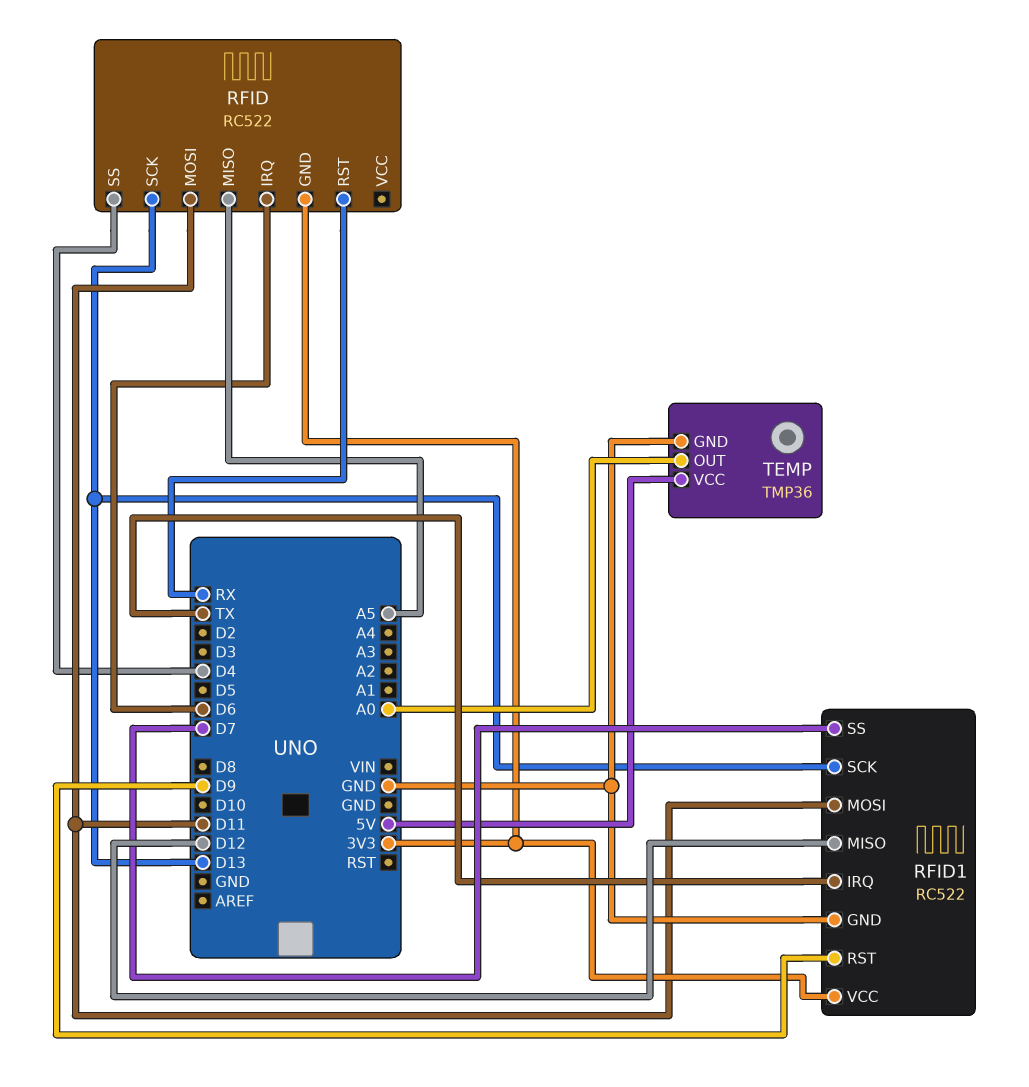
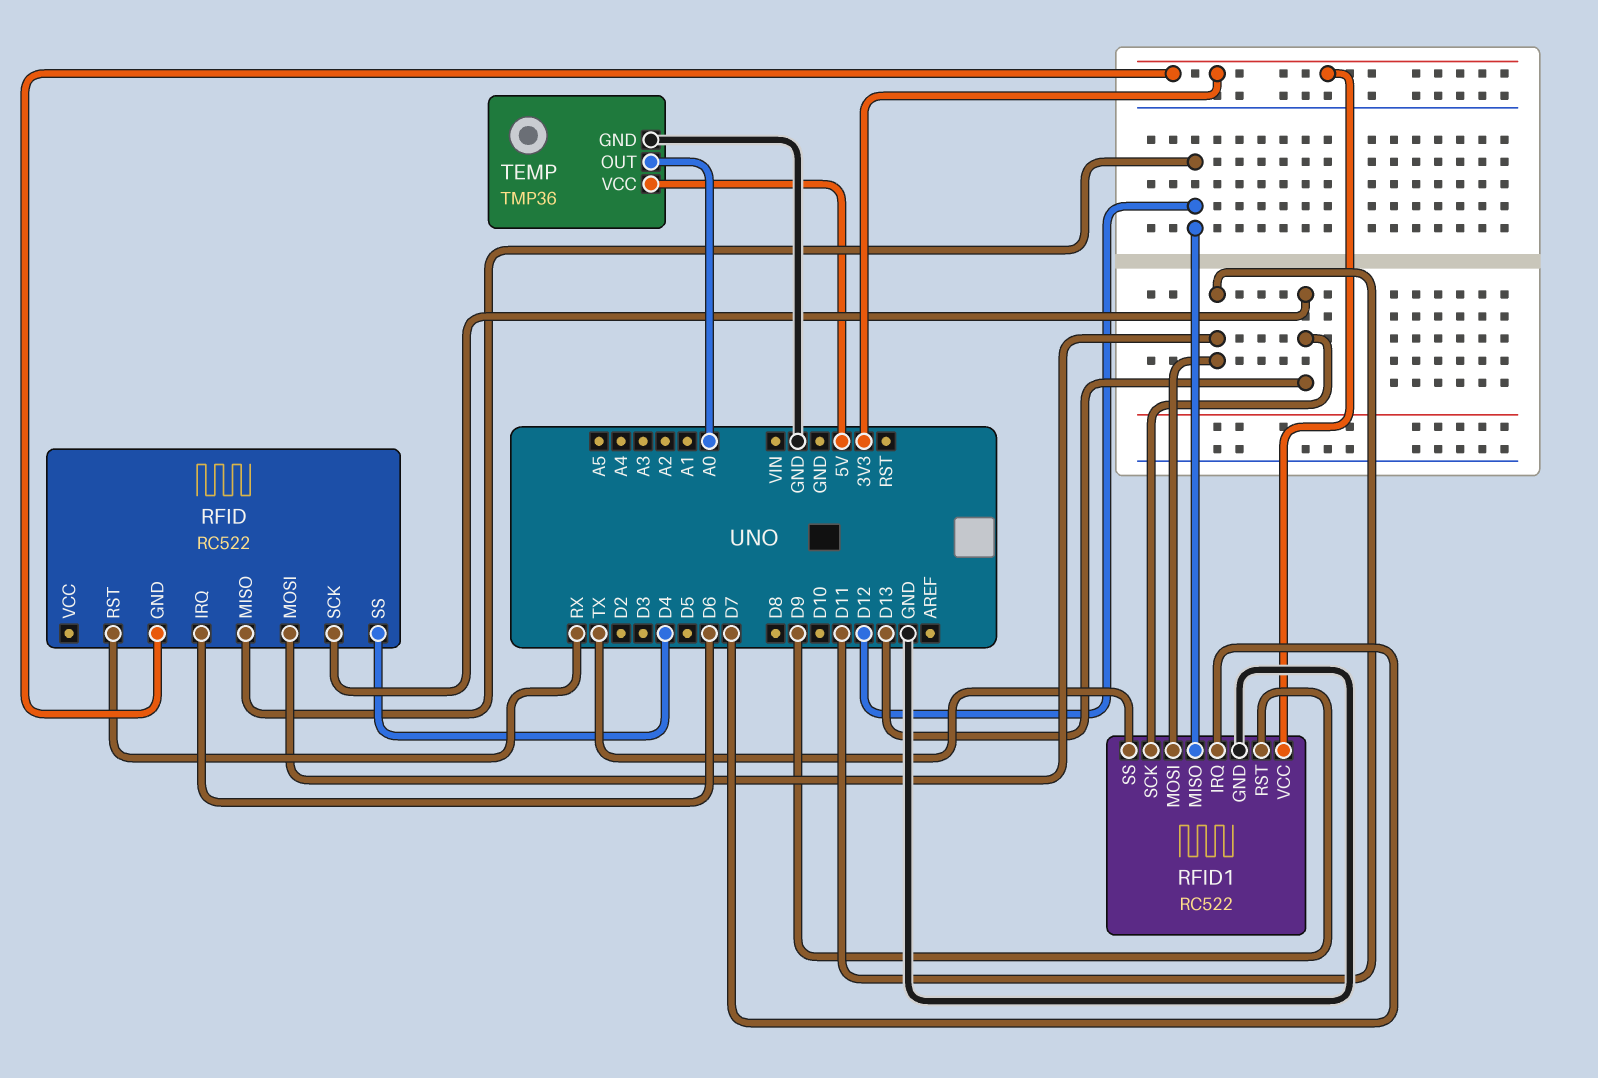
RFID pin MISO: A5 -> D12
RFID1 pin IRQ: TX -> D7
RFID1 pin SS: D7 -> TX

